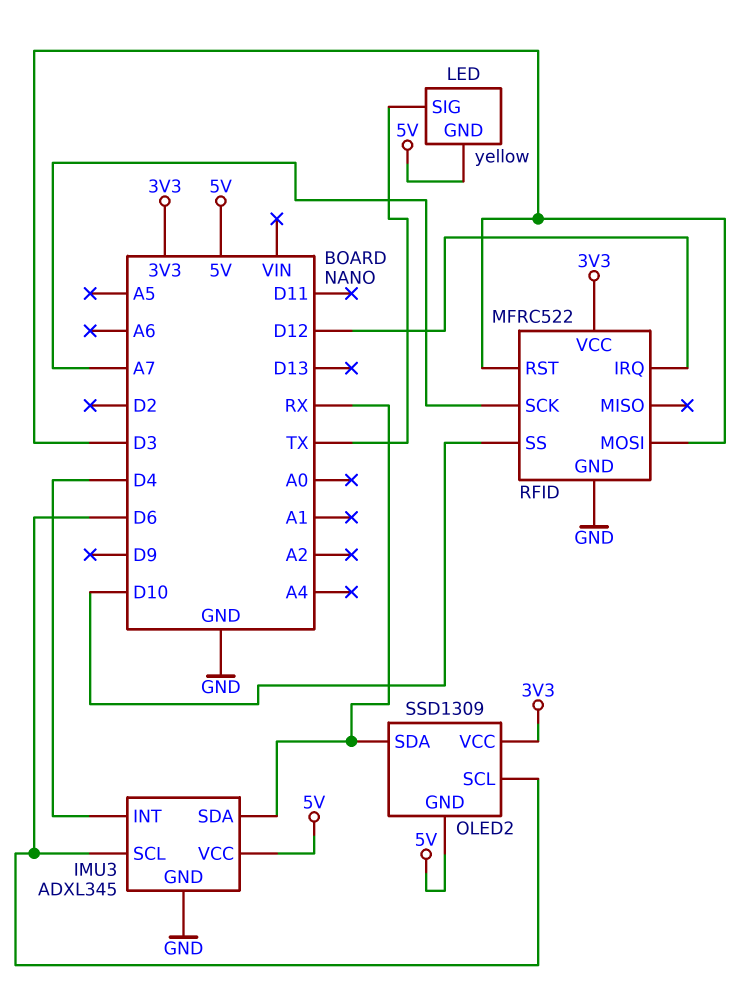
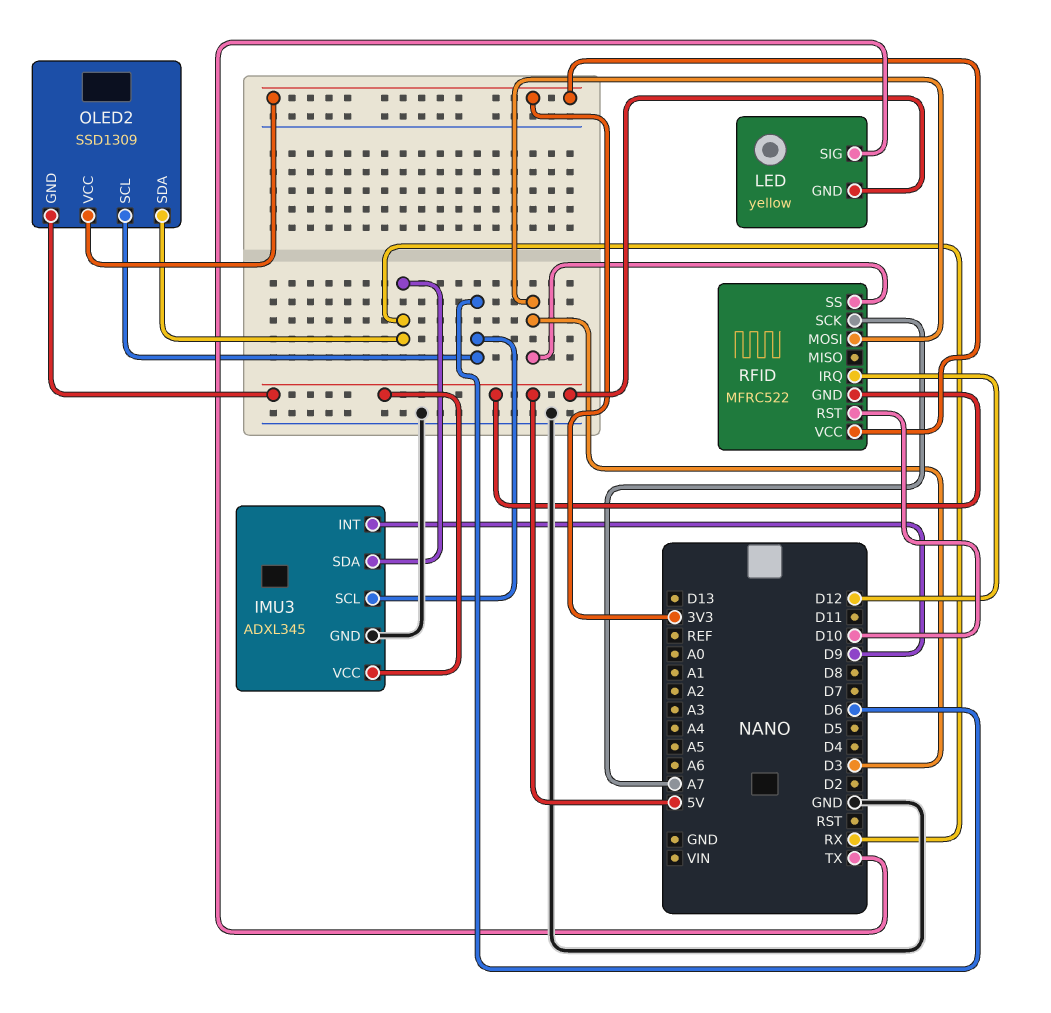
IMU3 pin INT: D4 -> D9
RFID pin GND: GND -> 5V
RFID pin RST: D3 -> D10
RFID pin SS: D10 -> D3

